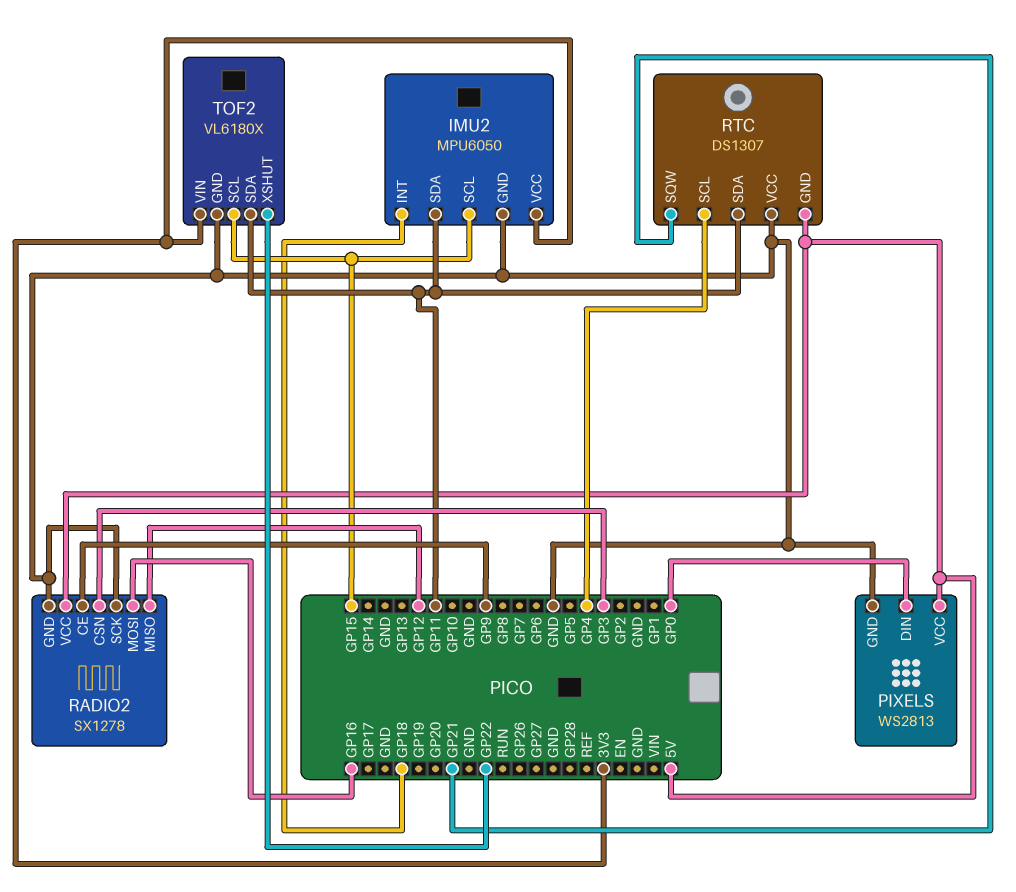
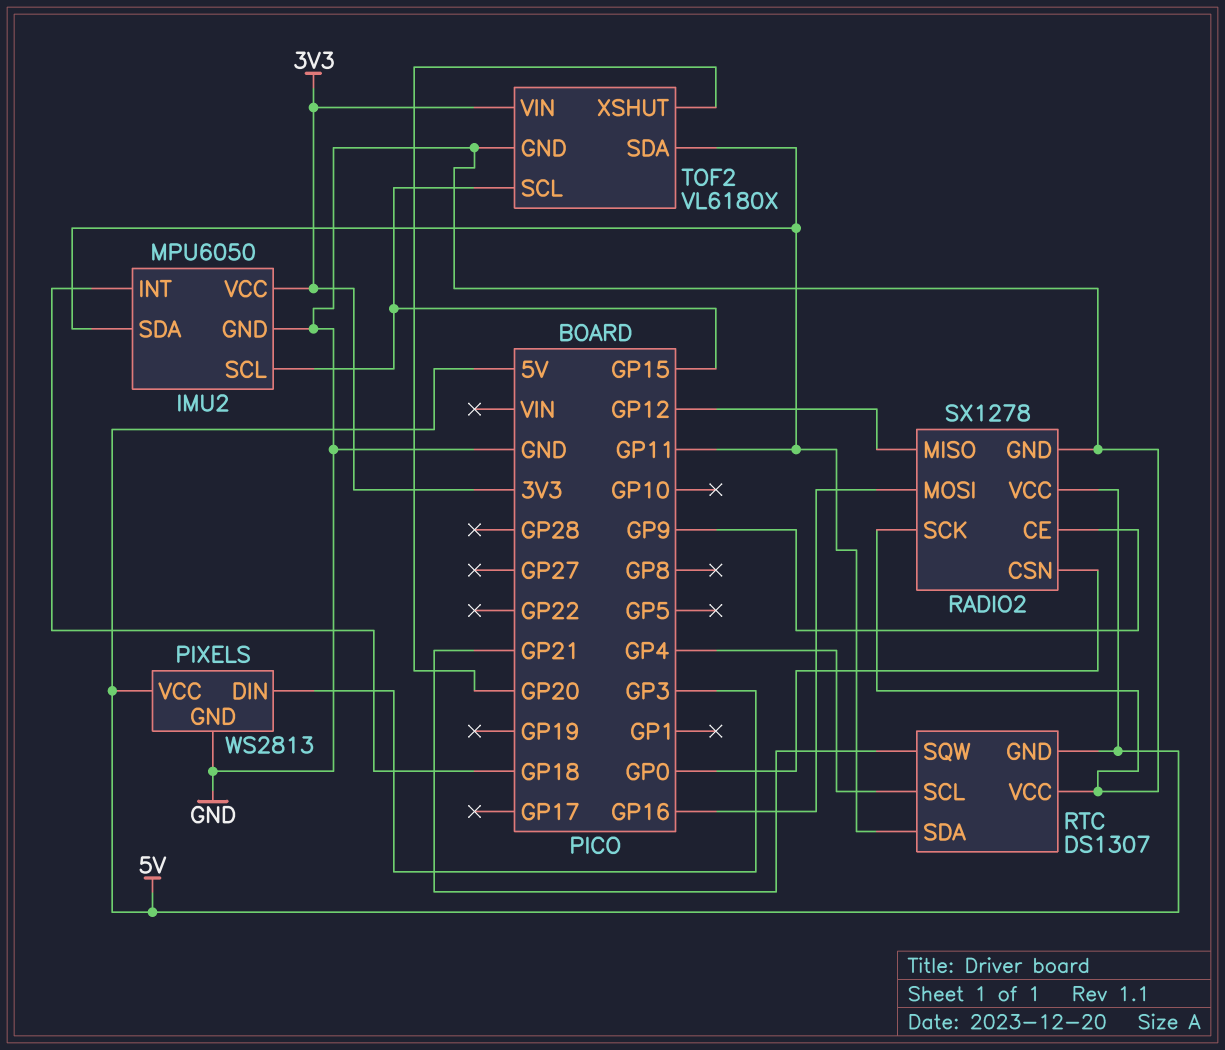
PIXELS pin DIN: GP0 -> GP3
RADIO2 pin CSN: GP3 -> GP0
TOF2 pin XSHUT: GP22 -> GP20

